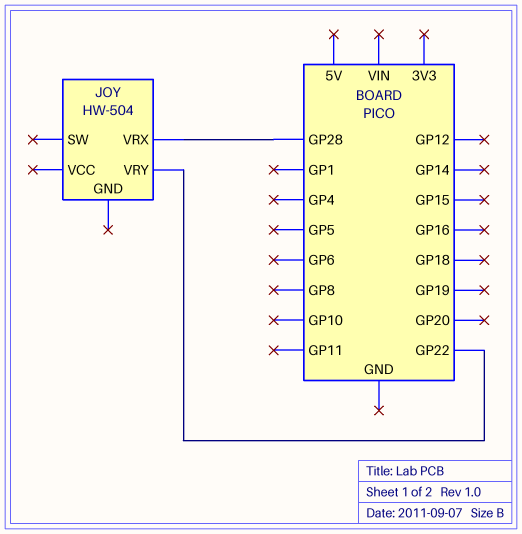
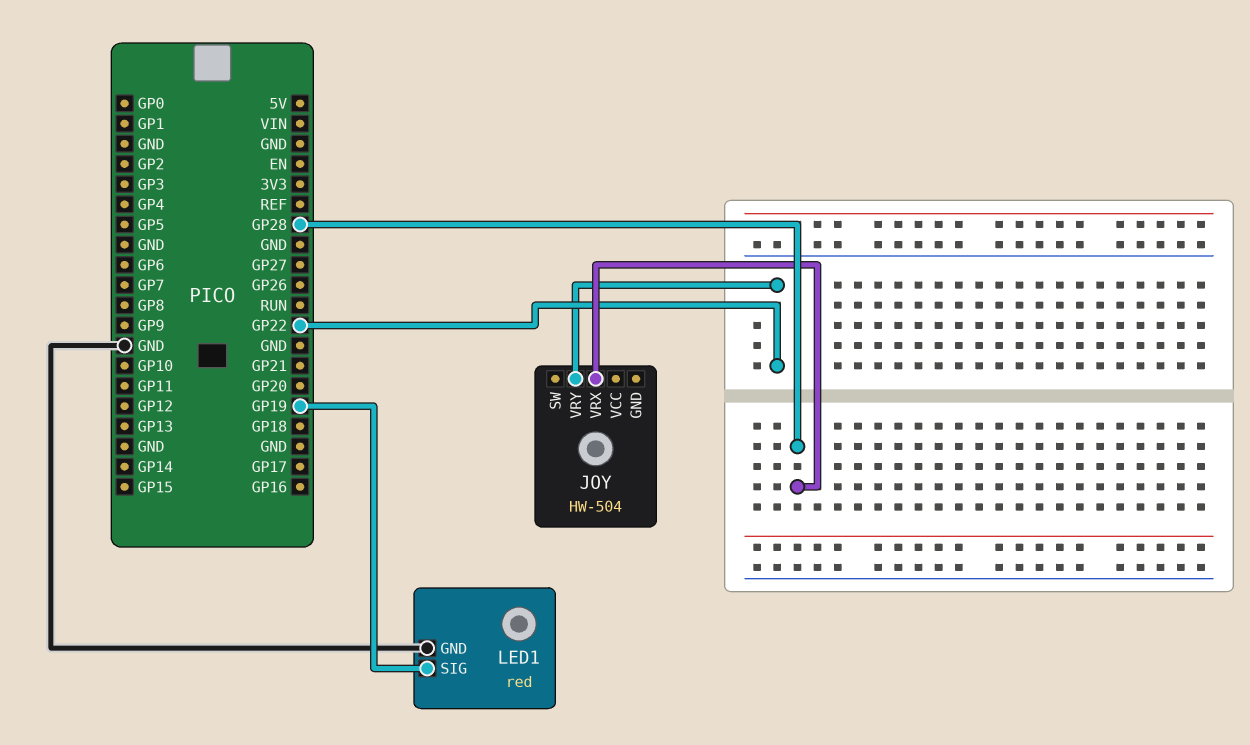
LED1: none -> red
LED1 pin GND: none -> GND
LED1 pin SIG: none -> GP19

